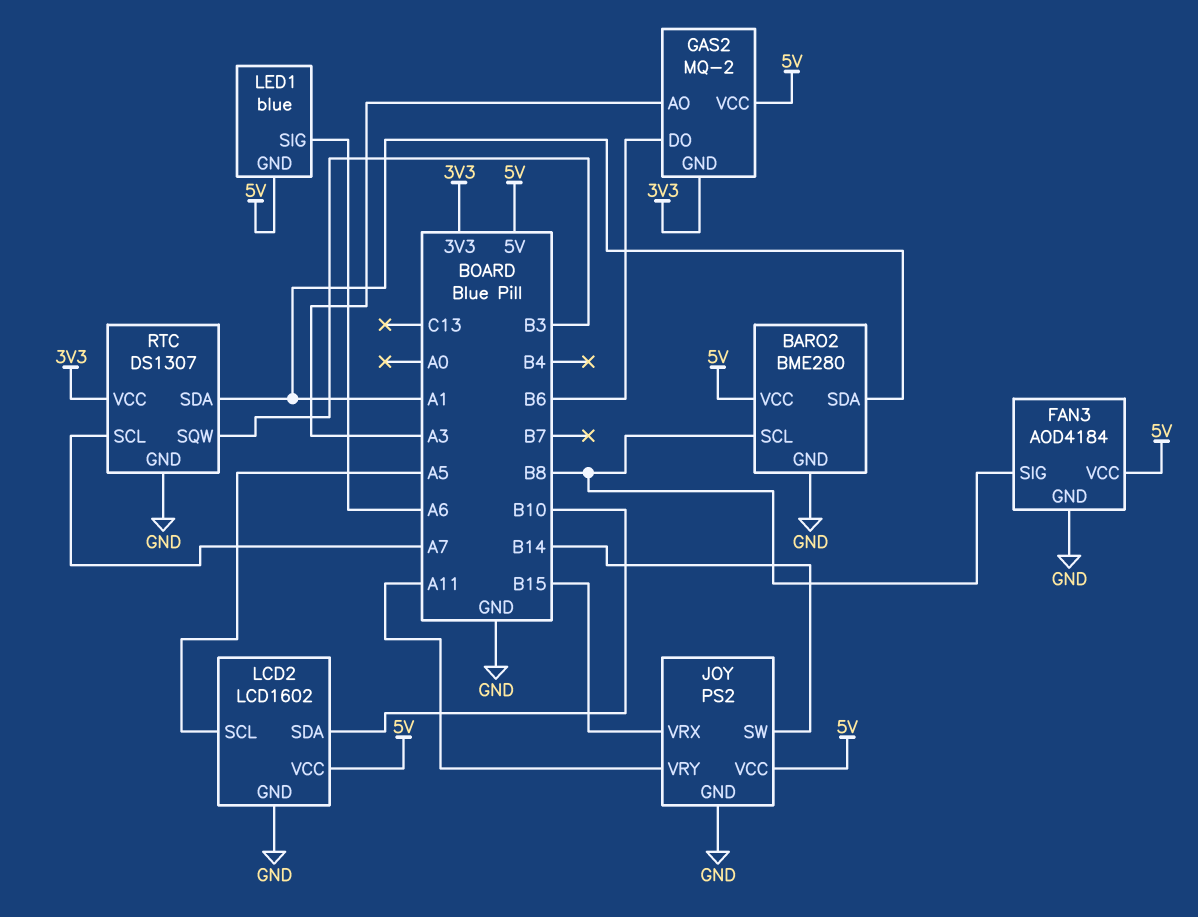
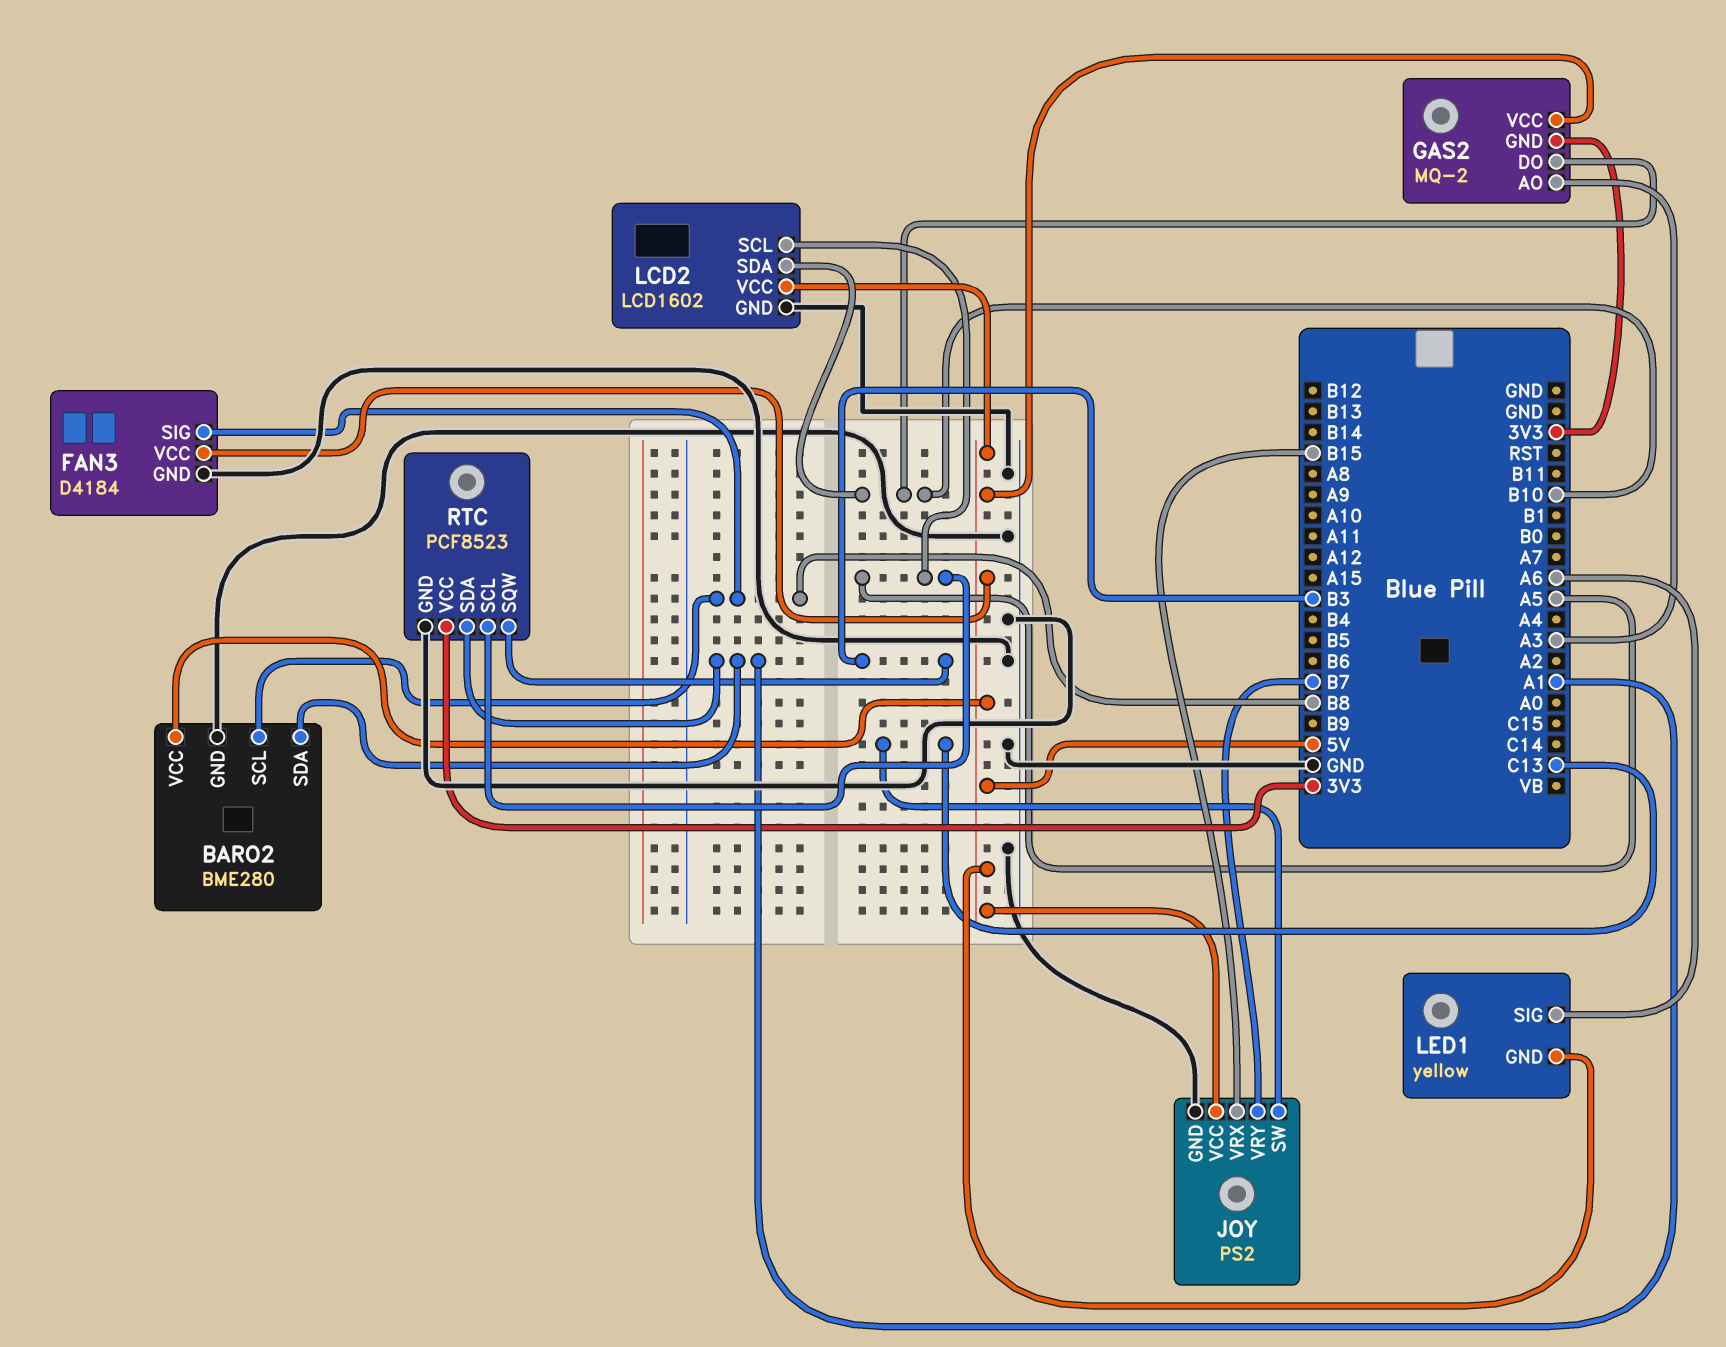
FAN3: AOD4184 -> D4184
GAS2 pin DO: B6 -> B10
JOY pin SW: B14 -> C13
JOY pin VRY: A11 -> B7
LED1: blue -> yellow
RTC: DS1307 -> PCF8523
RTC pin SCL: A7 -> A5

